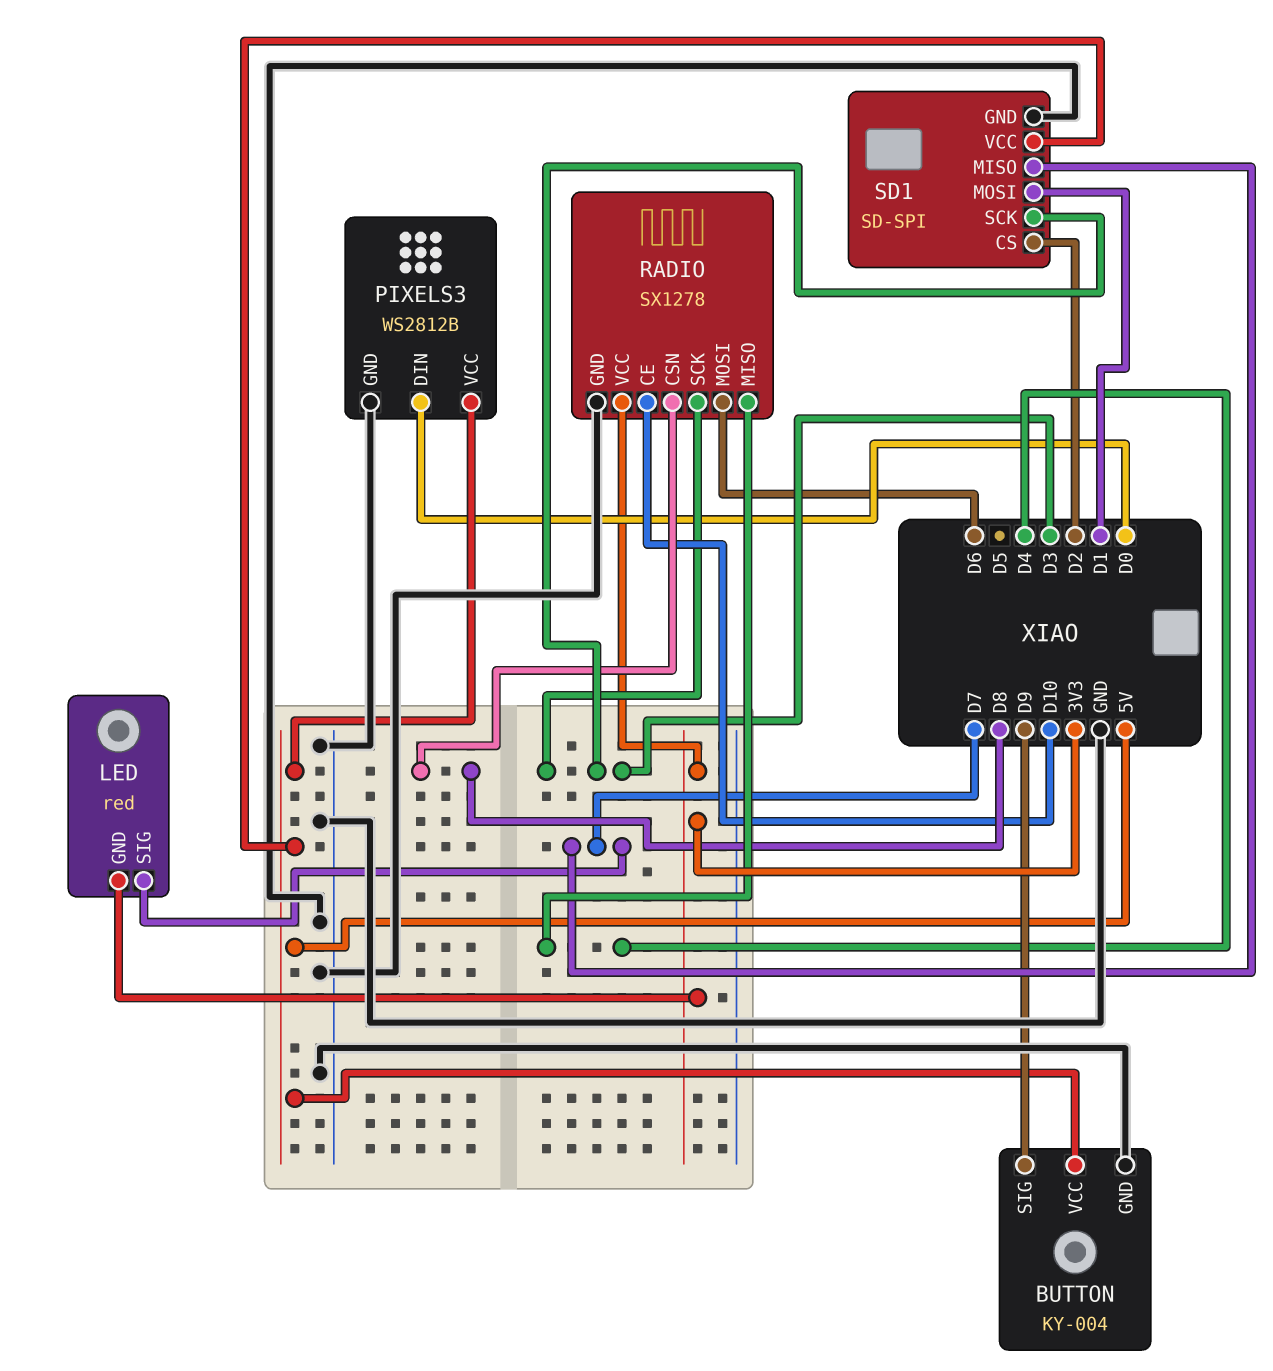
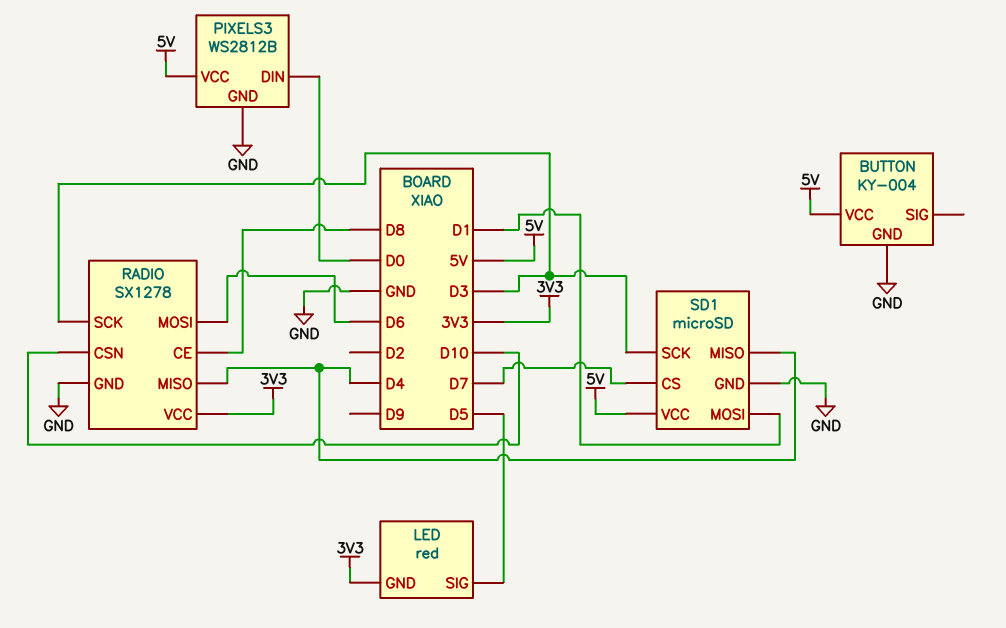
BUTTON pin SIG: D9 -> none
LED pin SIG: D7 -> D5
RADIO pin CE: D10 -> D8
RADIO pin CSN: D8 -> D10
SD1: SD-SPI -> microSD
SD1 pin CS: D2 -> D7
SD1 pin MISO: D7 -> D4

